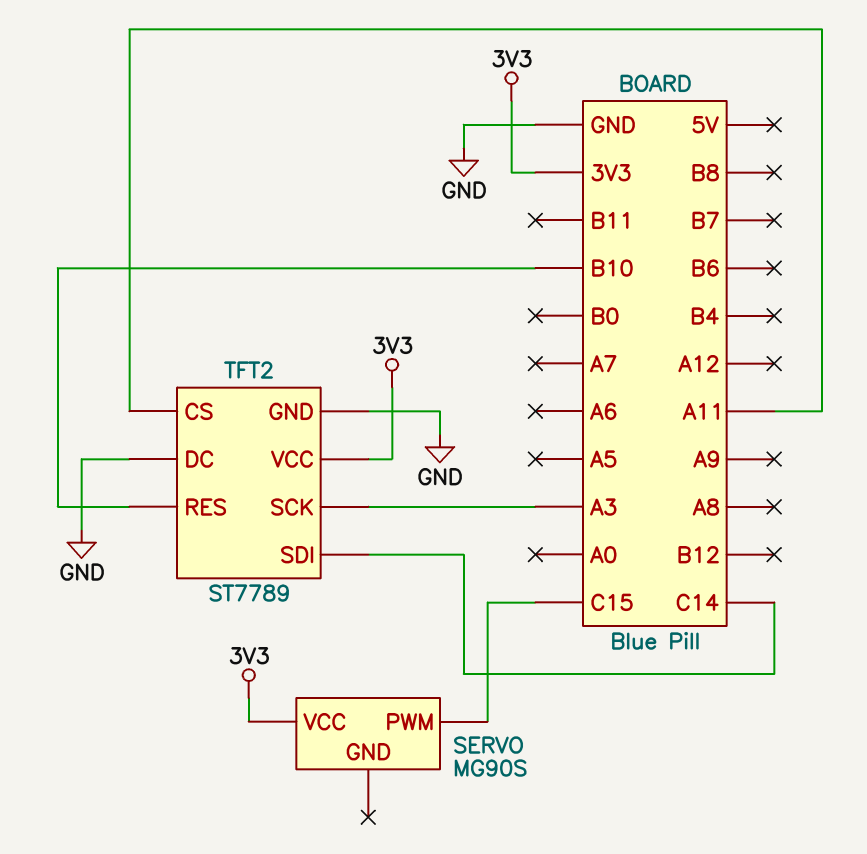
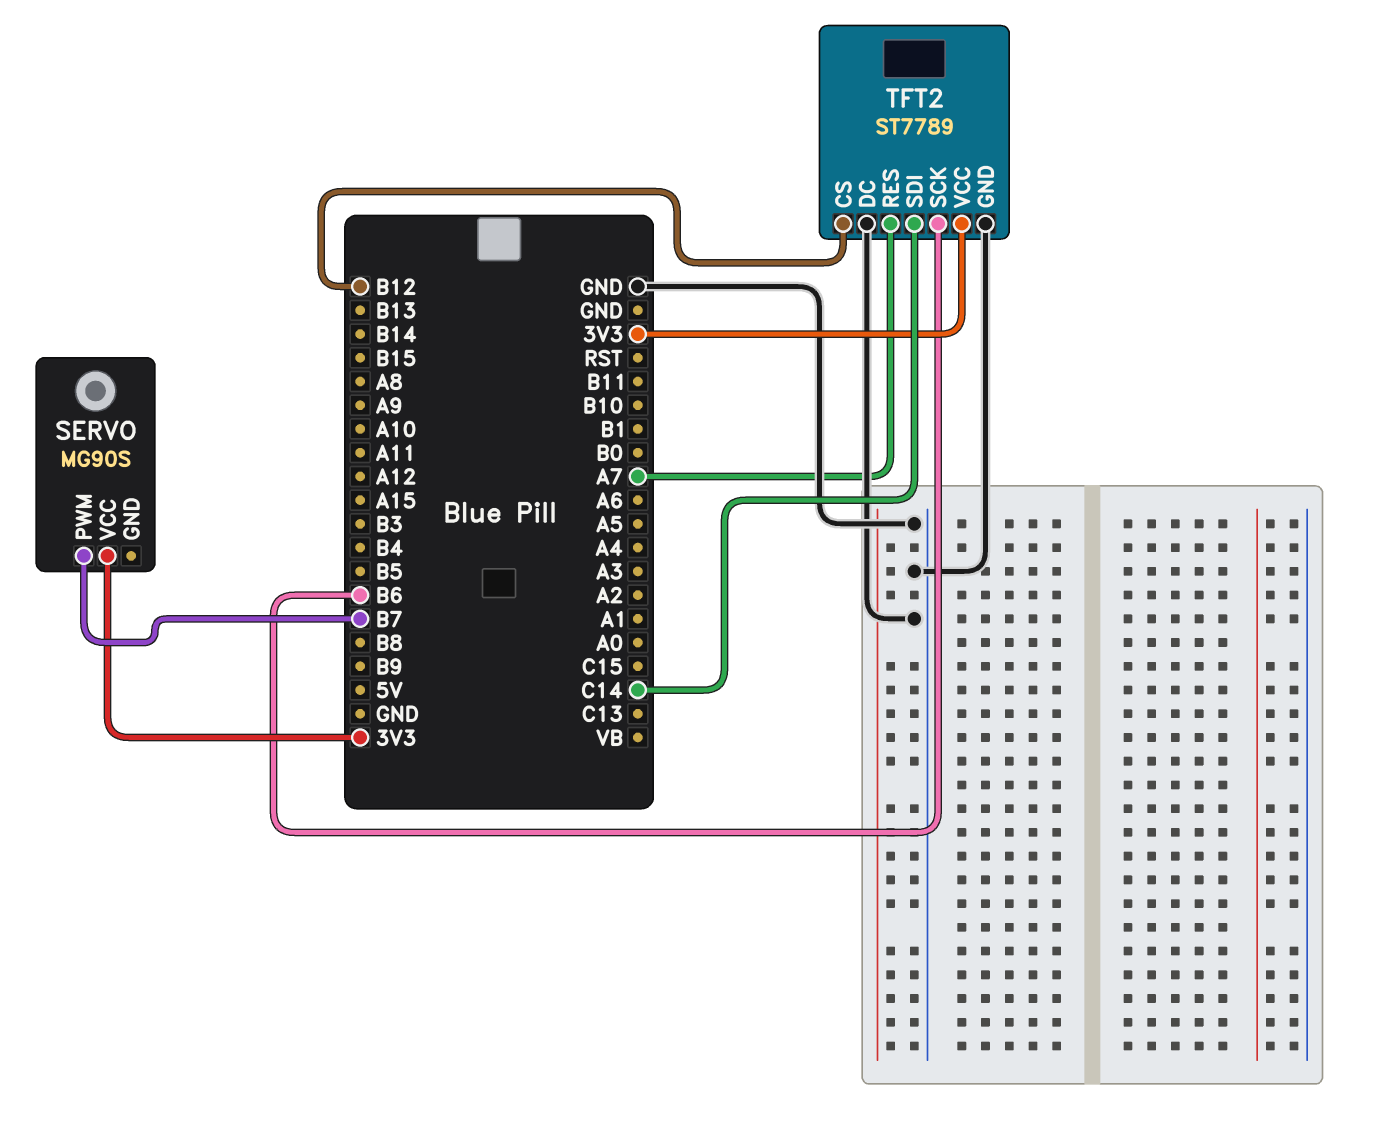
SERVO pin PWM: C15 -> B7
TFT2 pin CS: A11 -> B12
TFT2 pin RES: B10 -> A7
TFT2 pin SCK: A3 -> B6

